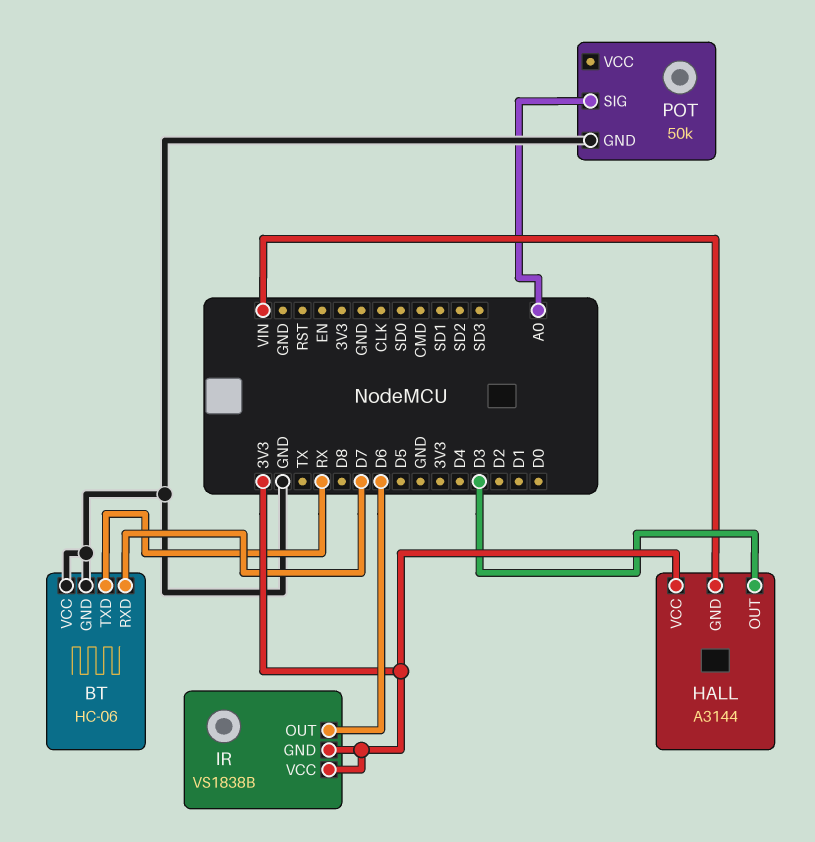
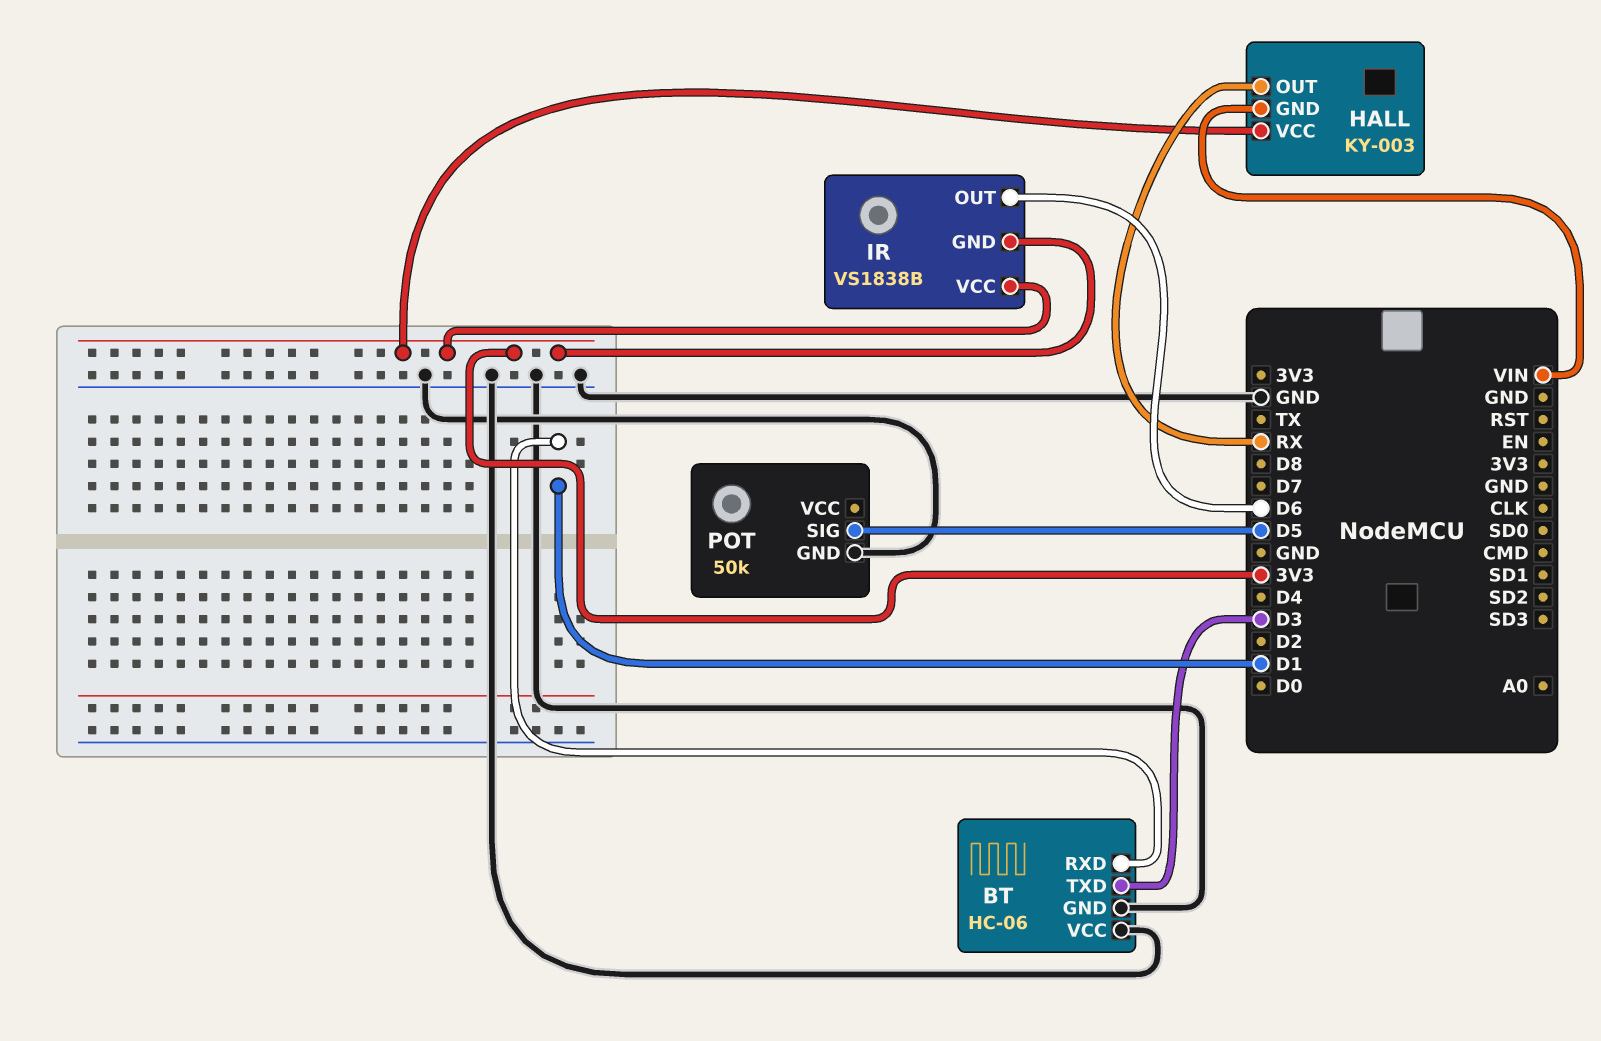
BT pin RXD: D7 -> D1
BT pin TXD: RX -> D3
HALL: A3144 -> KY-003
HALL pin OUT: D3 -> RX
POT pin SIG: A0 -> D5

